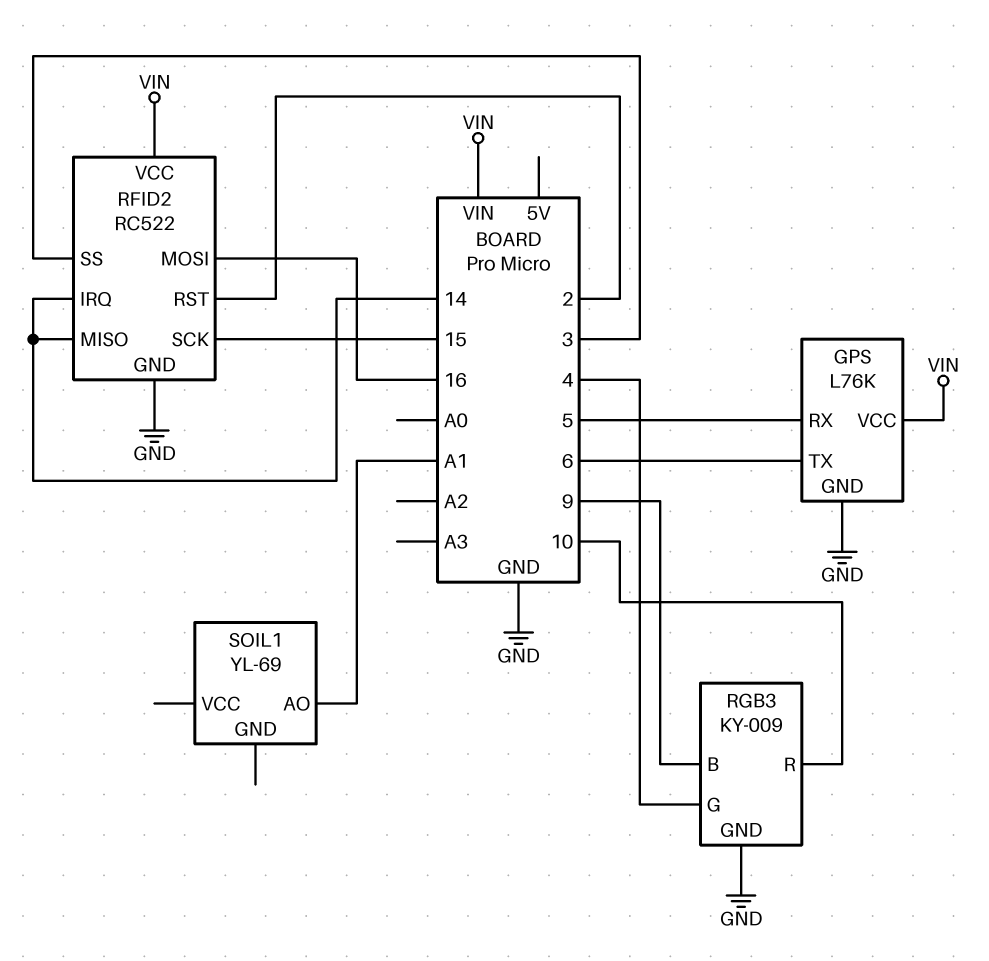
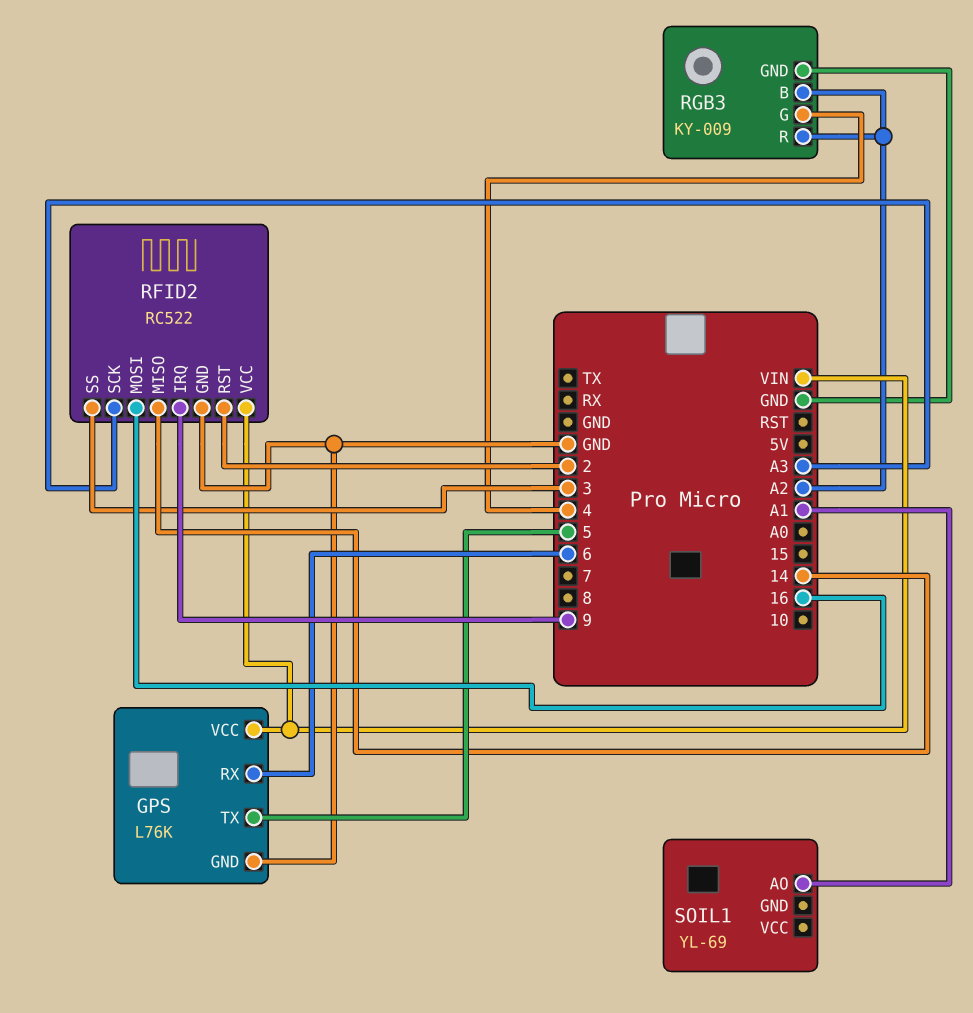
GPS pin RX: 5 -> 6
GPS pin TX: 6 -> 5
RFID2 pin IRQ: 14 -> 9
RFID2 pin SCK: 15 -> A3
RGB3 pin B: 9 -> A2
RGB3 pin R: 10 -> A2

